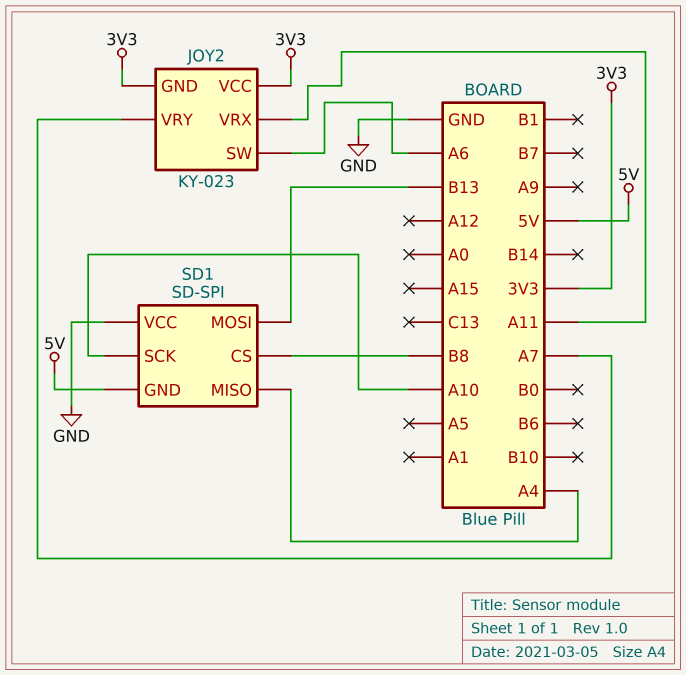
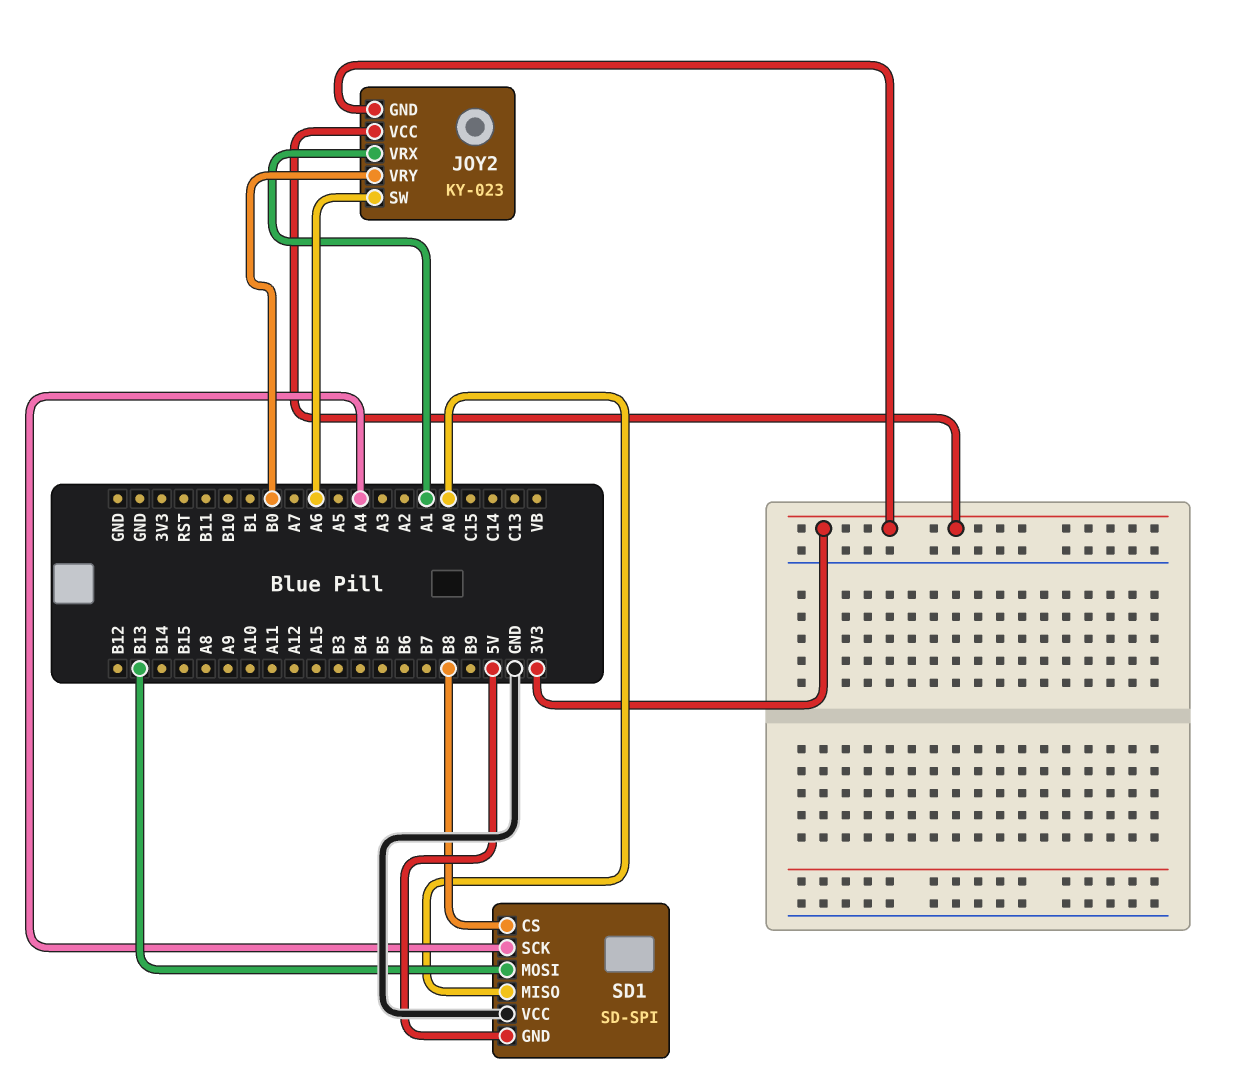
JOY2 pin VRX: A11 -> A1
JOY2 pin VRY: A7 -> B0
SD1 pin MISO: A4 -> A0
SD1 pin SCK: A10 -> A4

